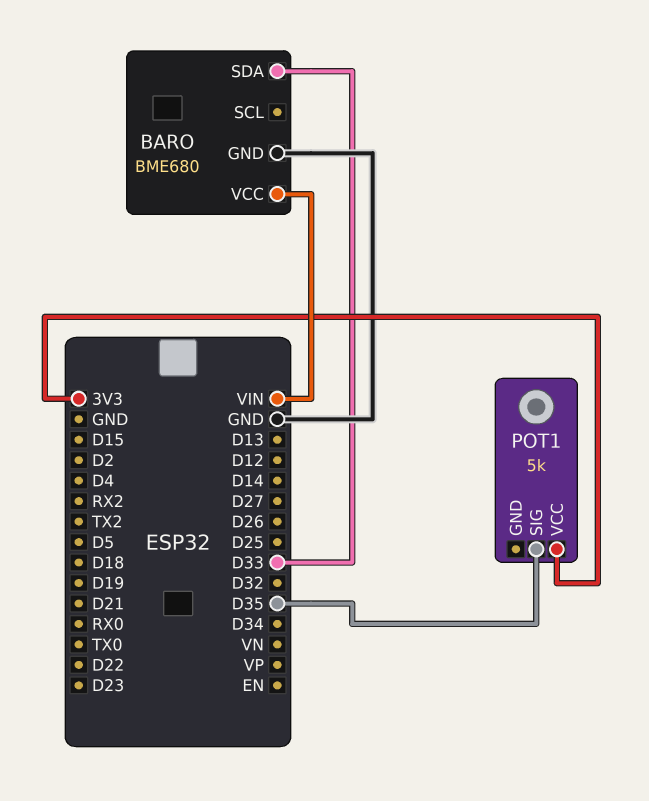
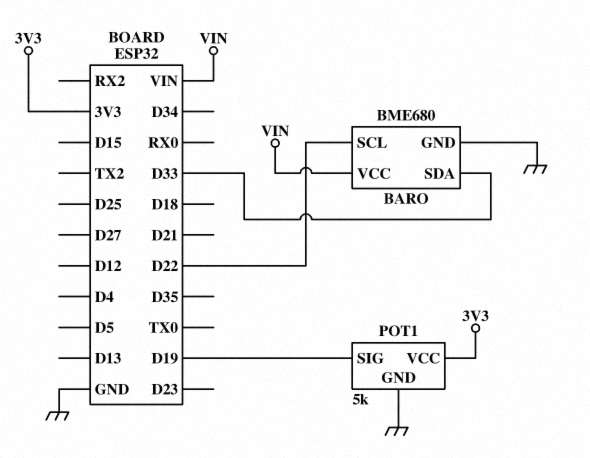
BARO pin SCL: none -> D22
POT1 pin GND: none -> GND
POT1 pin SIG: D35 -> D19

